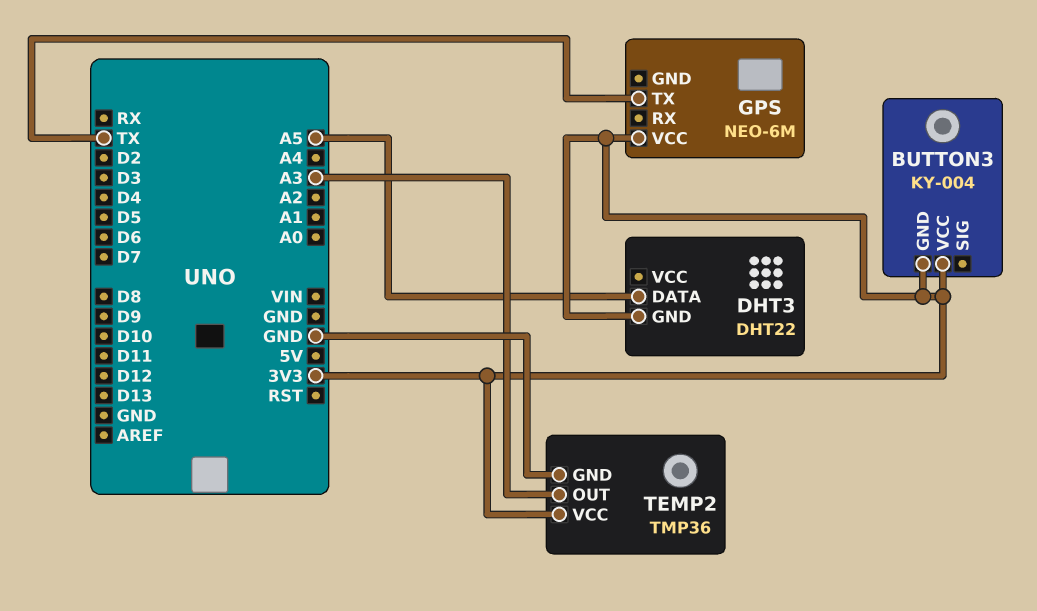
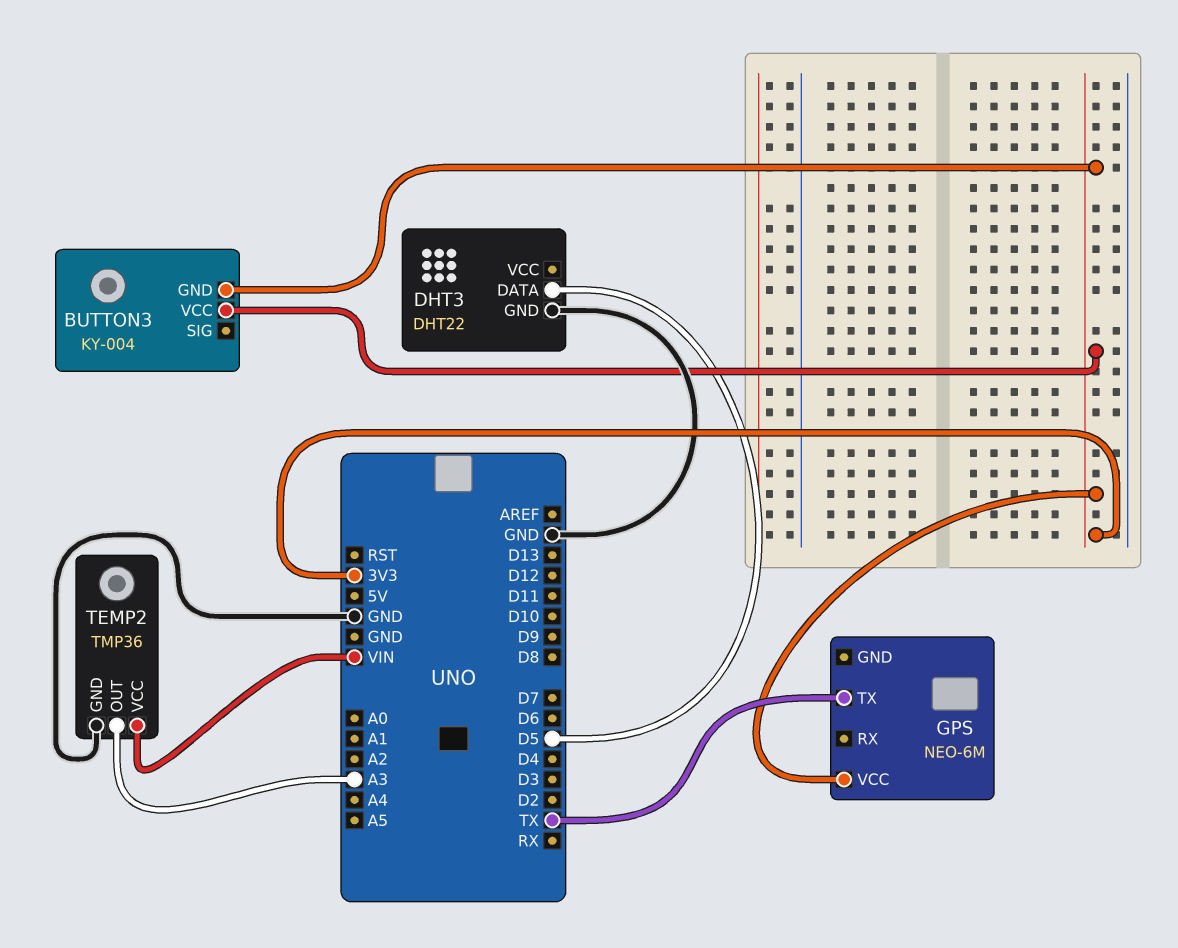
DHT3 pin DATA: A5 -> D5
DHT3 pin GND: 3V3 -> GND
TEMP2 pin VCC: 3V3 -> VIN

